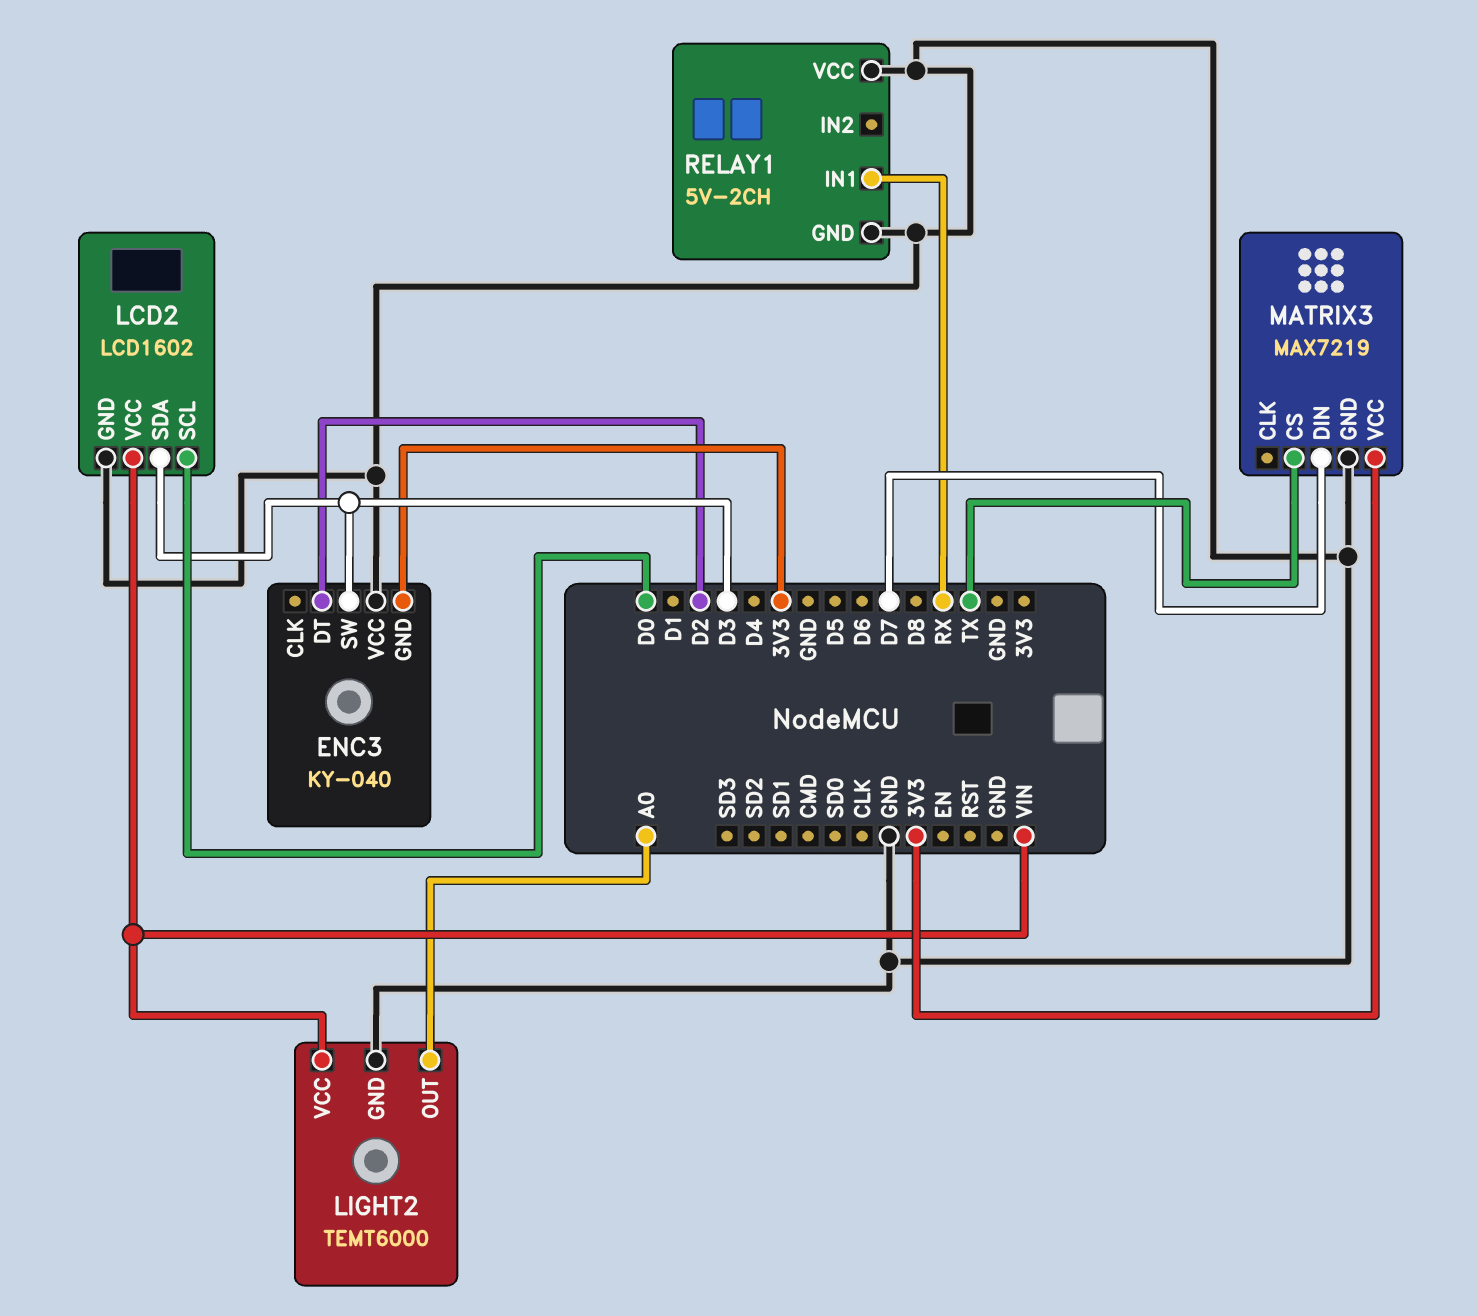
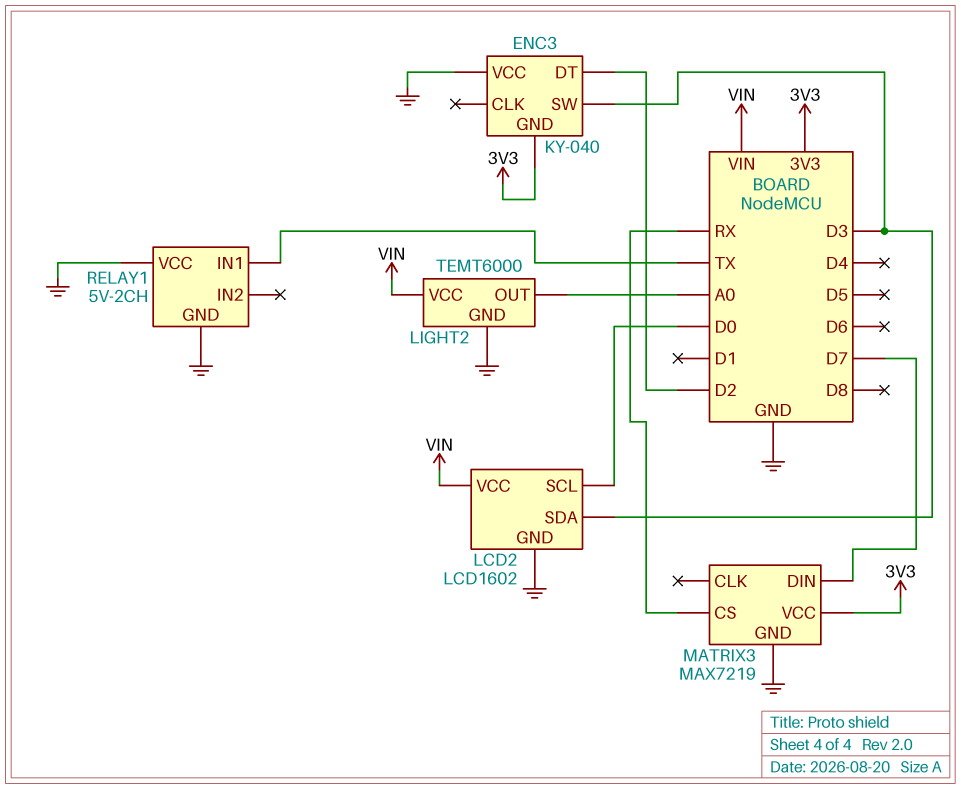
MATRIX3 pin CS: TX -> RX
RELAY1 pin IN1: RX -> TX

